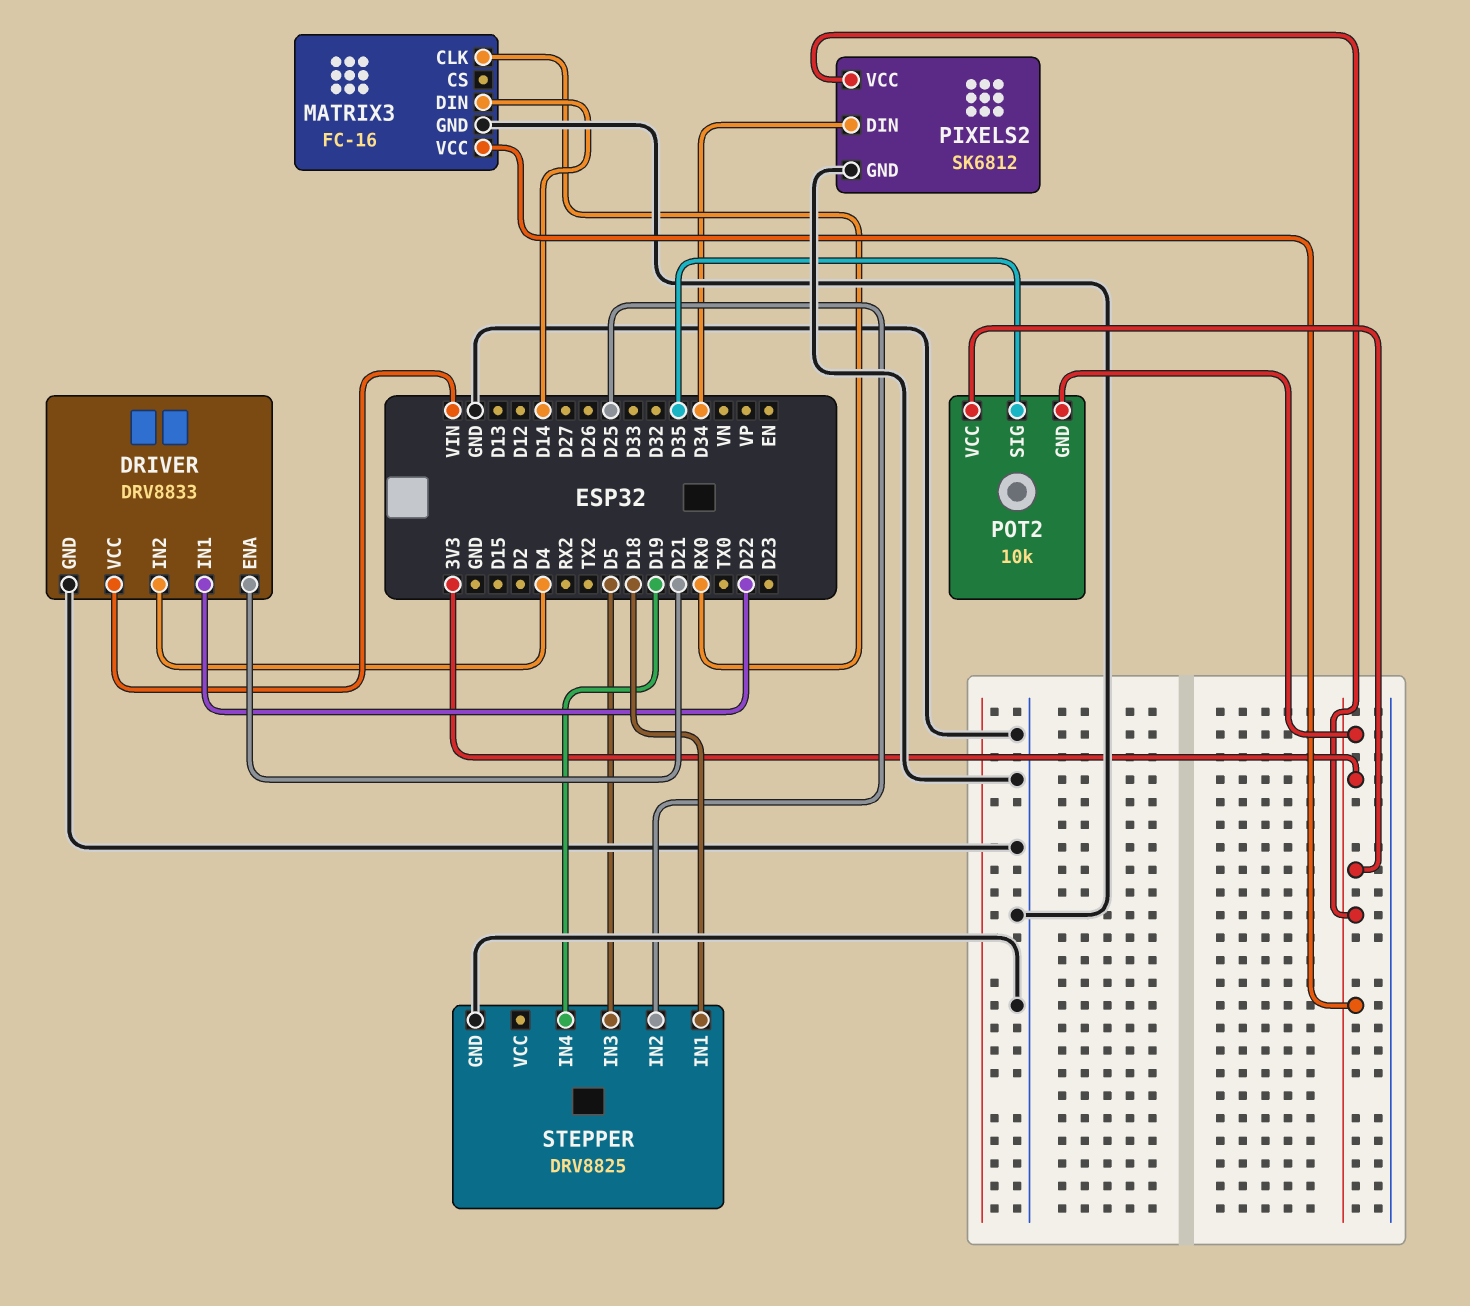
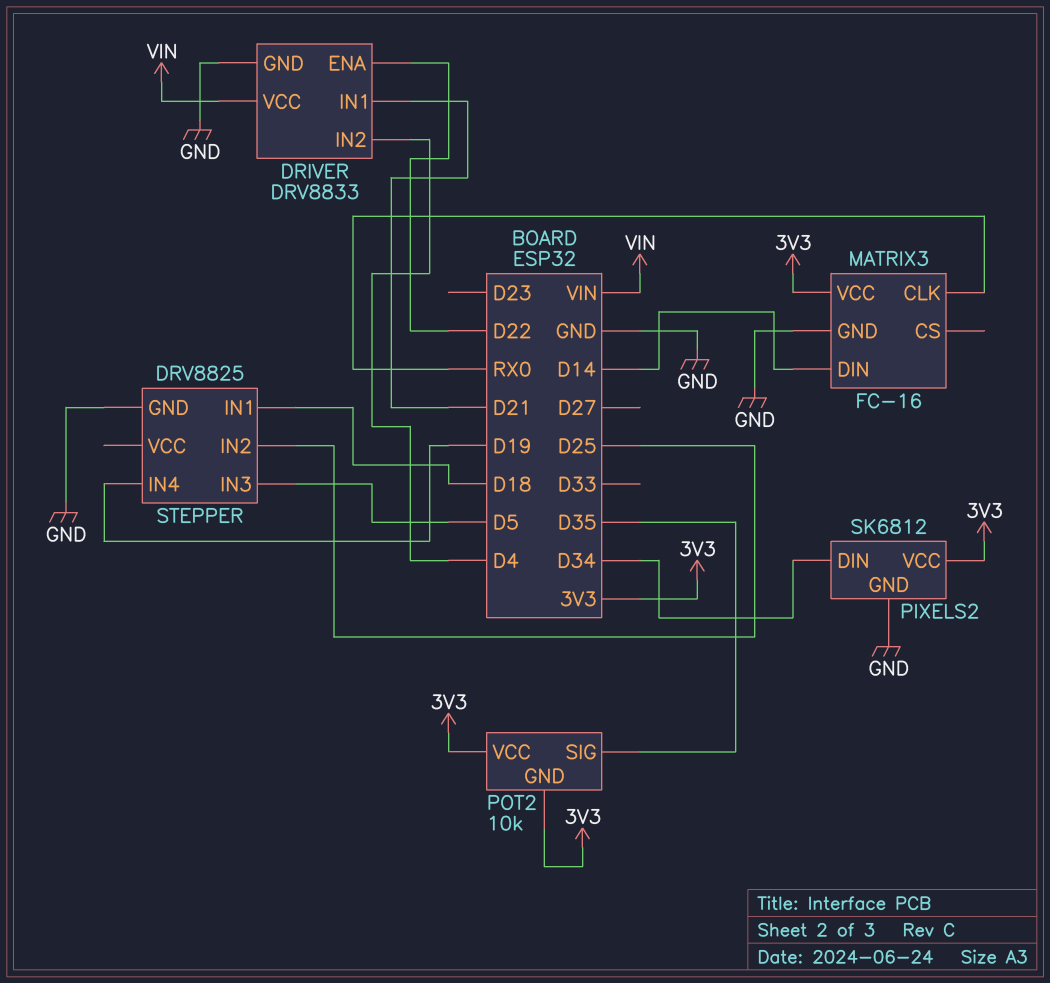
DRIVER pin ENA: D21 -> D22
DRIVER pin IN1: D22 -> D21

